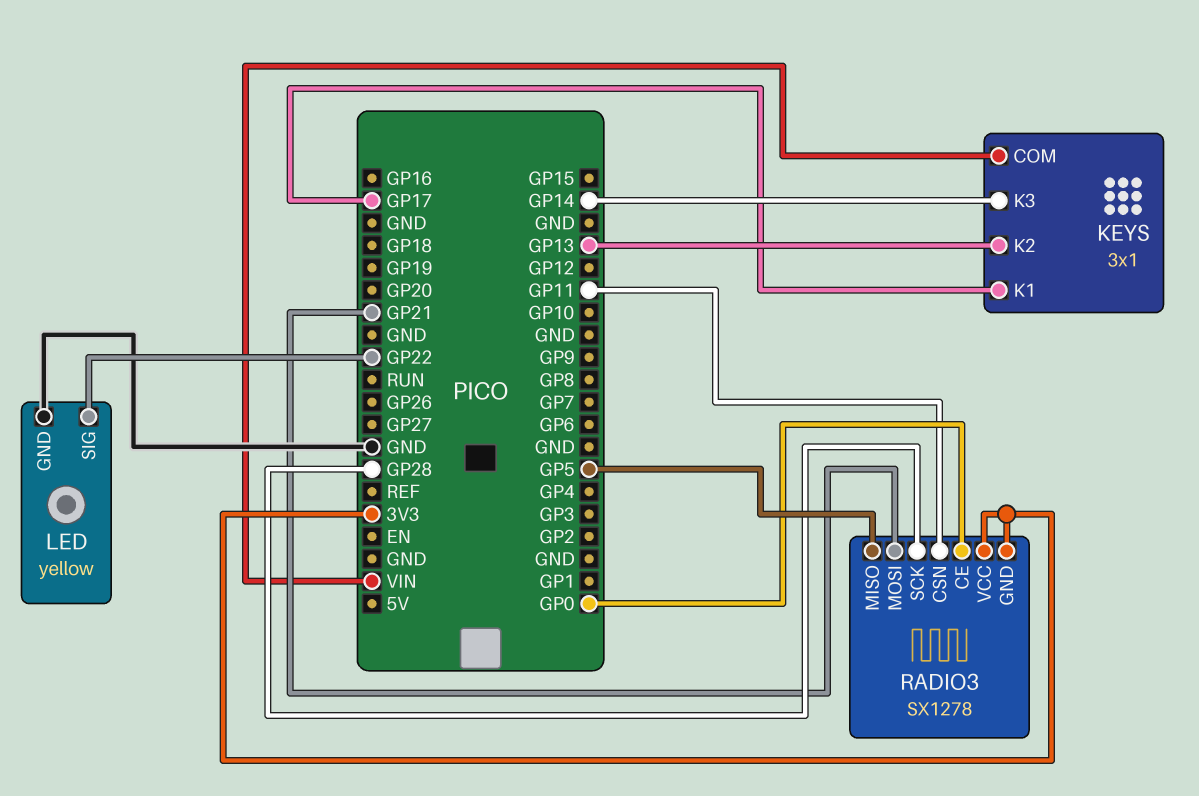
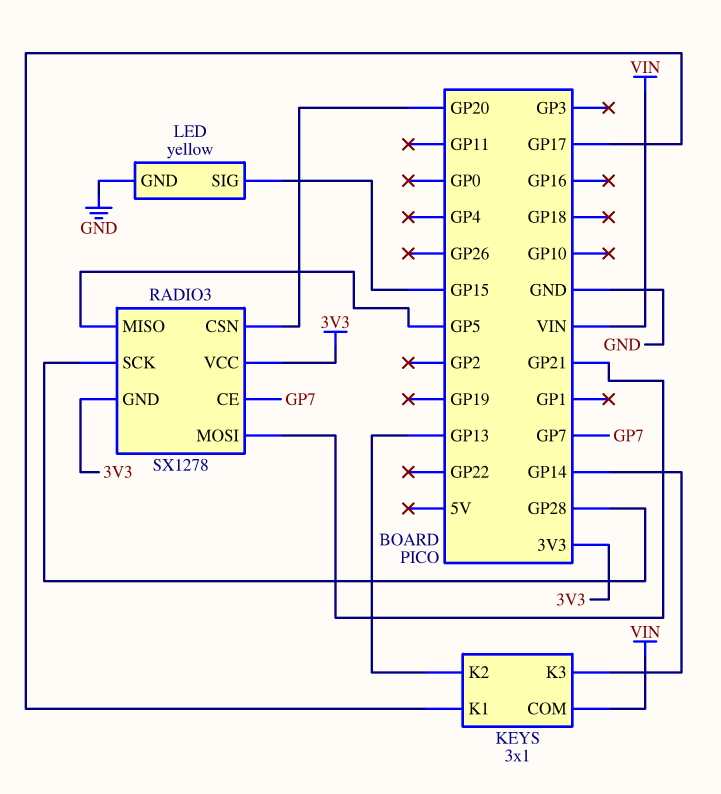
LED pin SIG: GP22 -> GP15
RADIO3 pin CE: GP0 -> GP7
RADIO3 pin CSN: GP11 -> GP20

